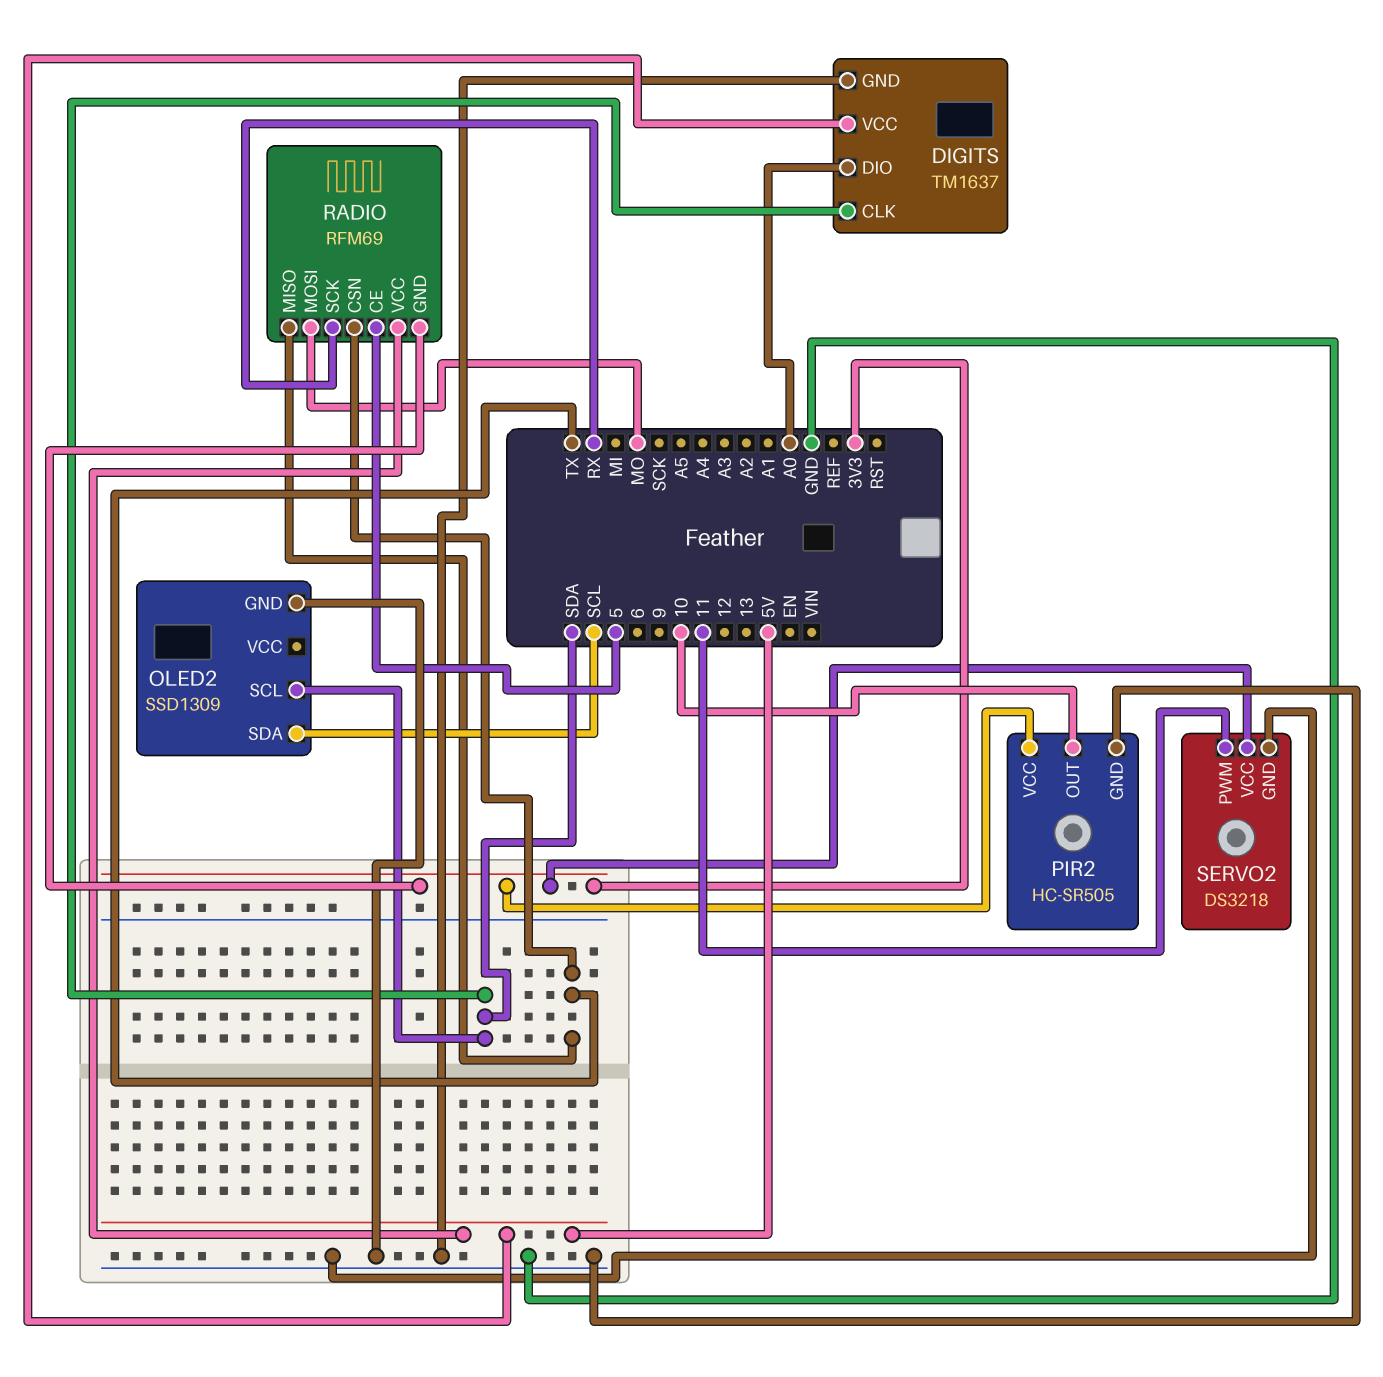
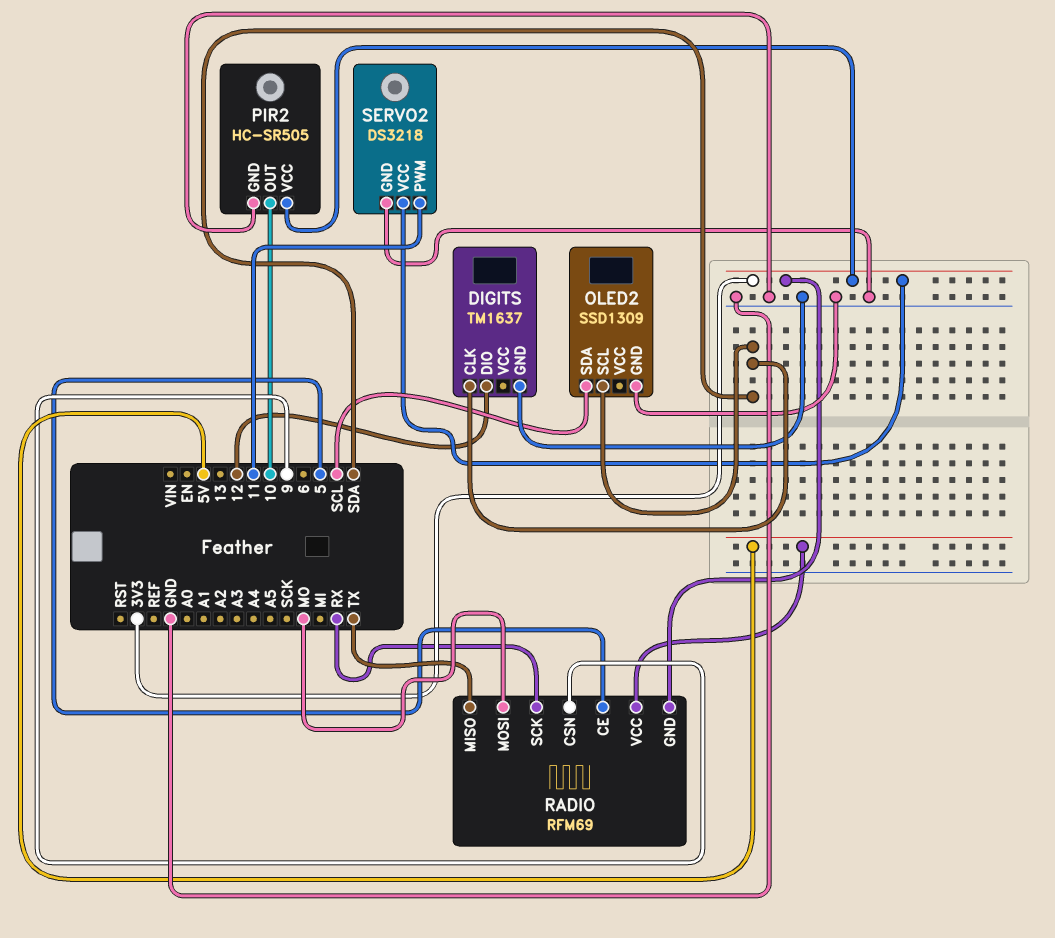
DIGITS pin DIO: A0 -> 12
DIGITS pin VCC: 5V -> none
RADIO pin CSN: TX -> 9

